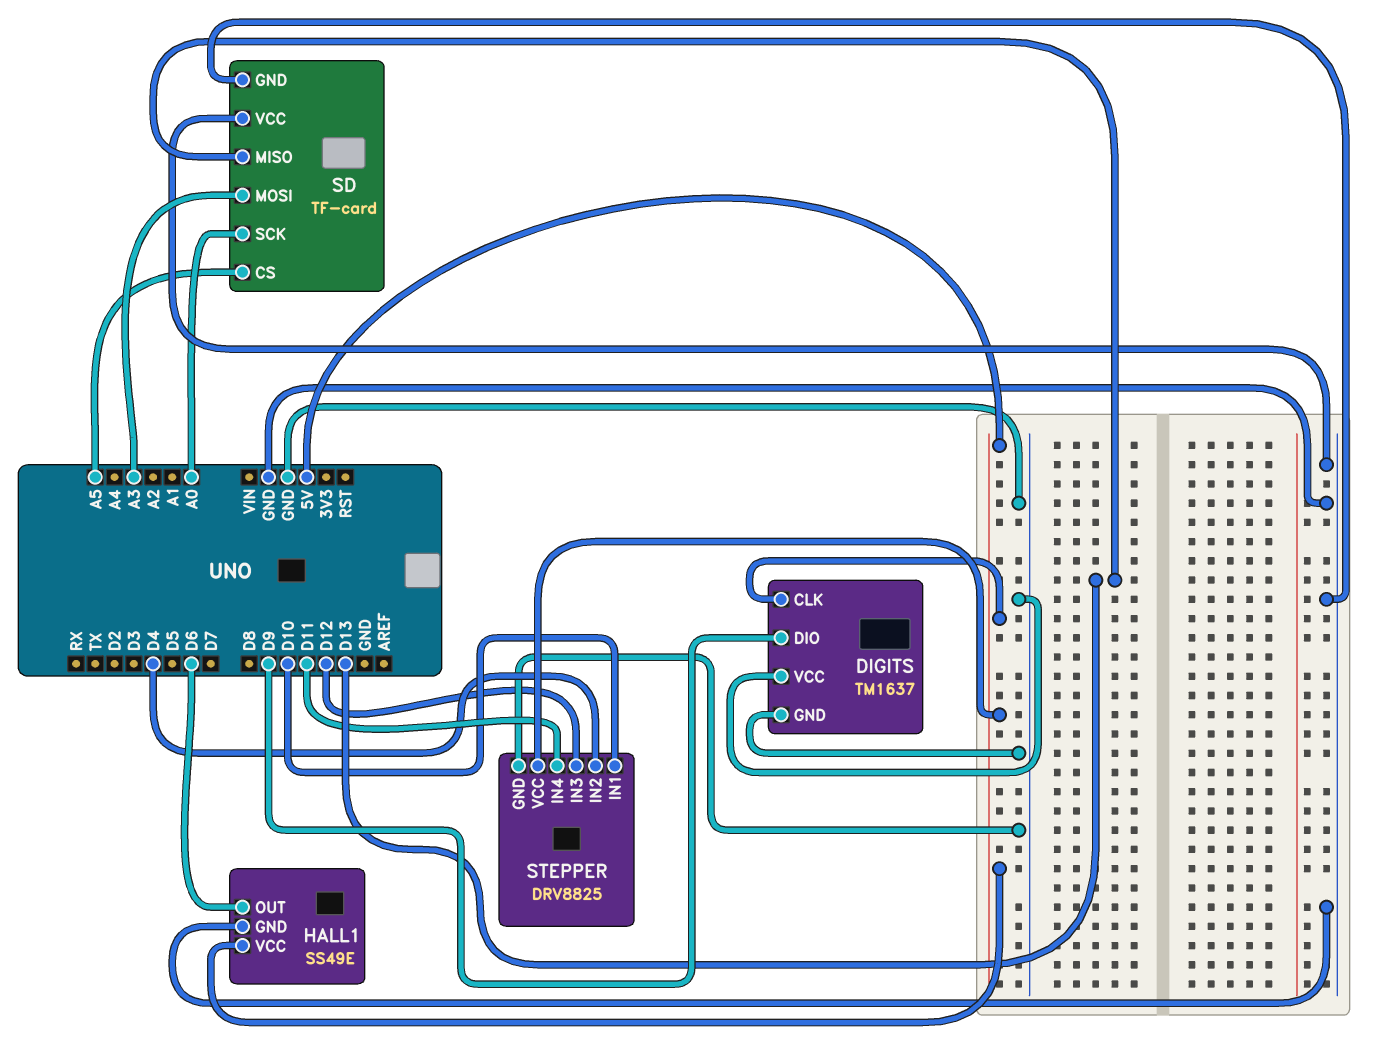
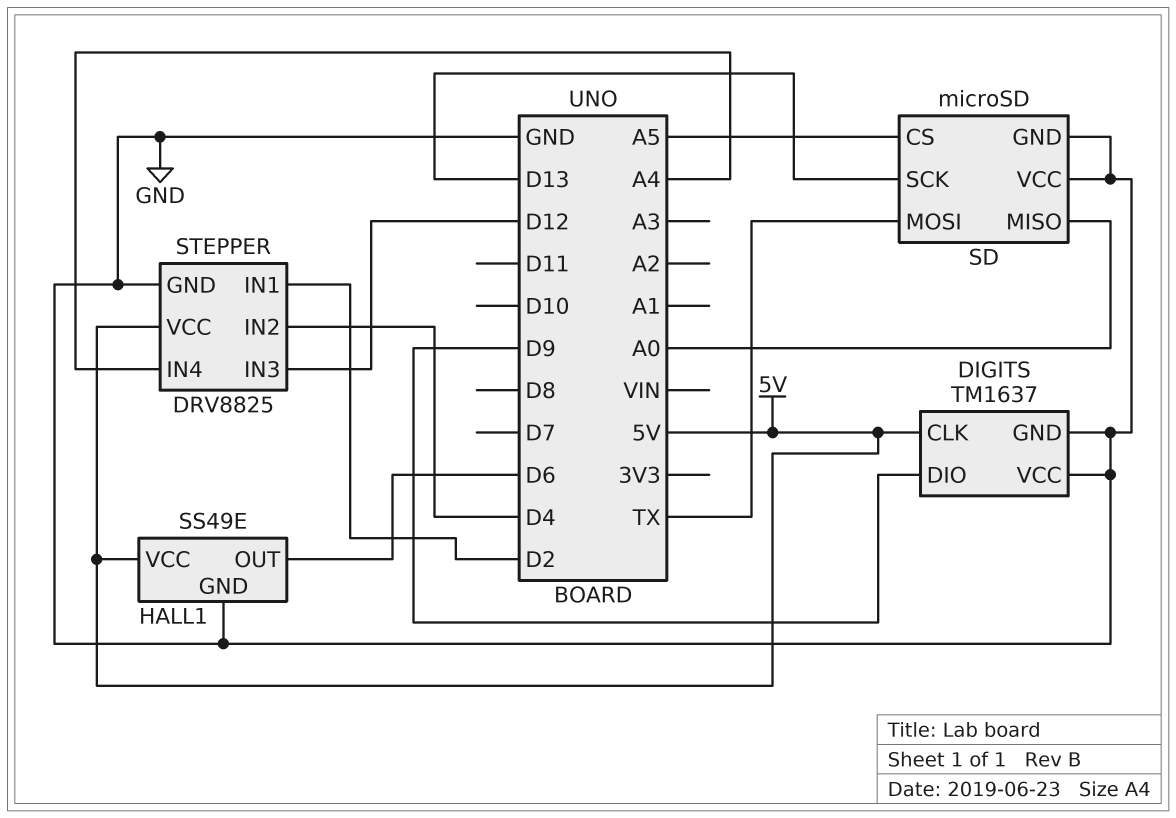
SD: TF-card -> microSD
SD pin MISO: D13 -> A0
SD pin MOSI: A3 -> TX
SD pin SCK: A0 -> D13
STEPPER pin IN1: D10 -> D2
STEPPER pin IN4: D11 -> A4

